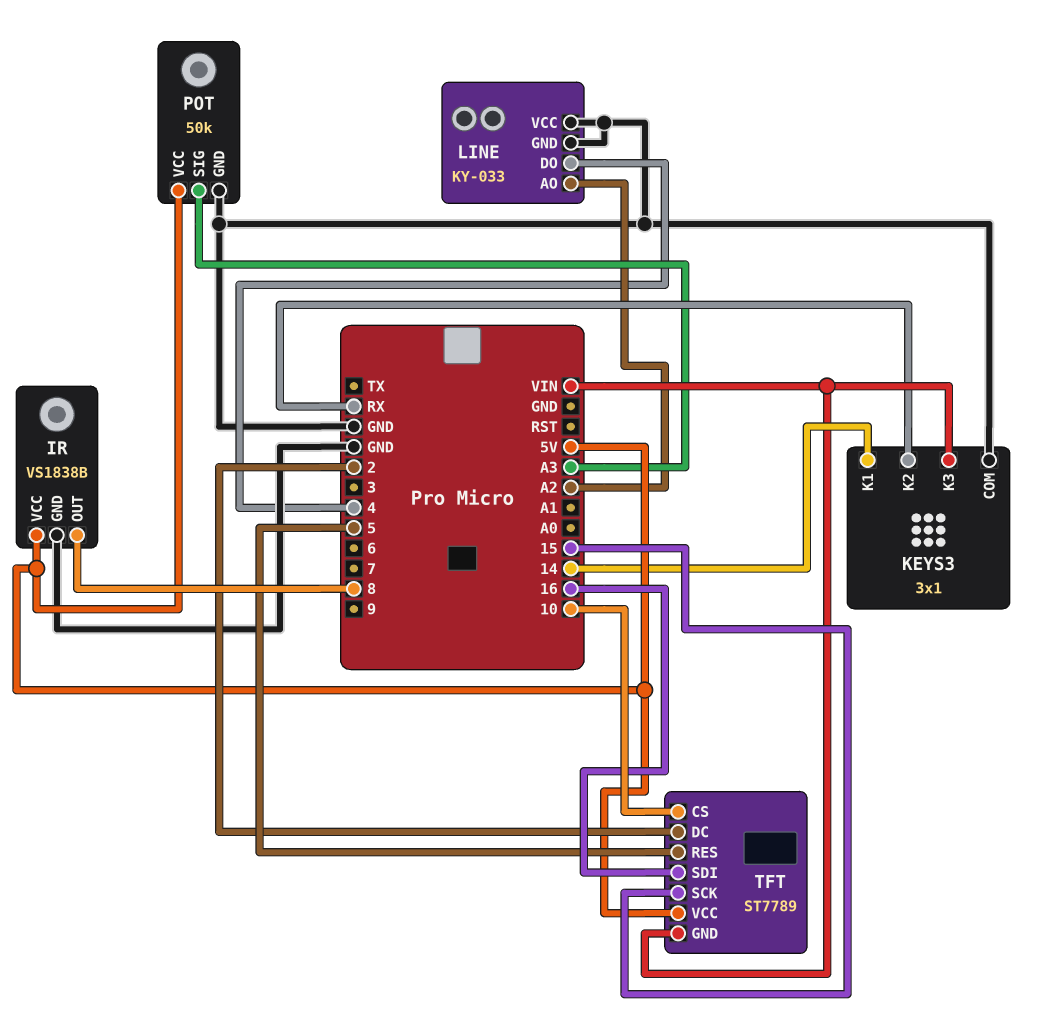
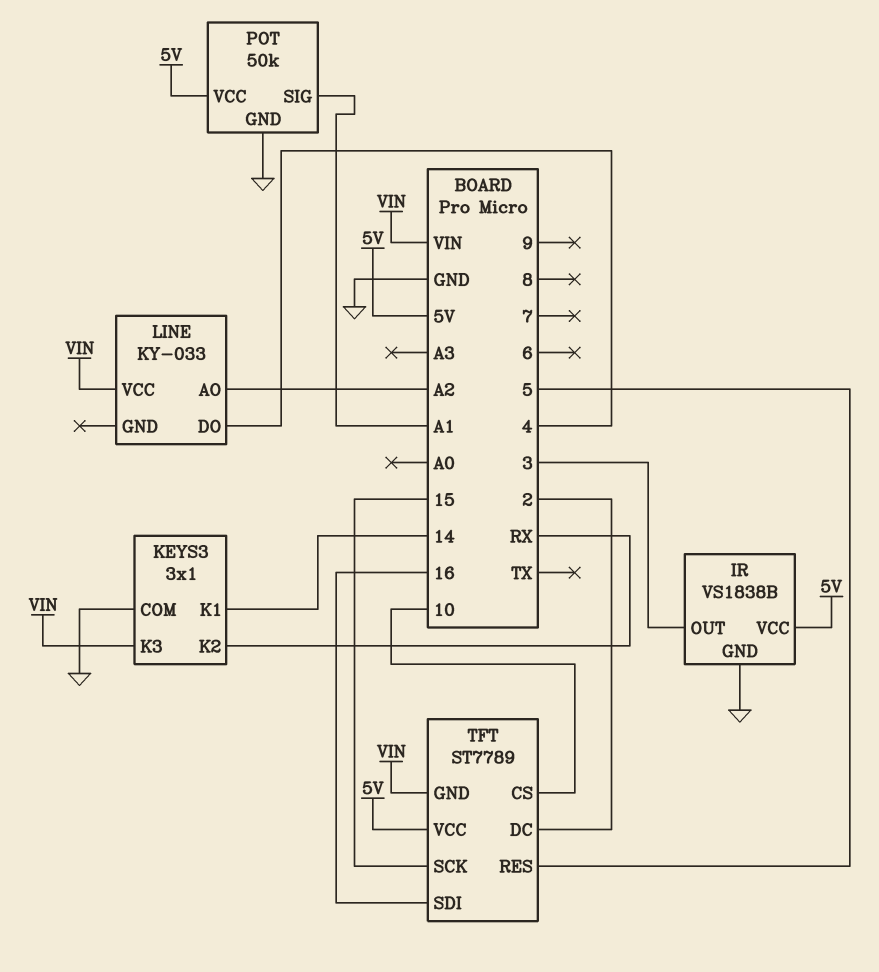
IR pin OUT: 8 -> 3
LINE pin GND: GND -> none
LINE pin VCC: GND -> VIN
POT pin SIG: A3 -> A1

